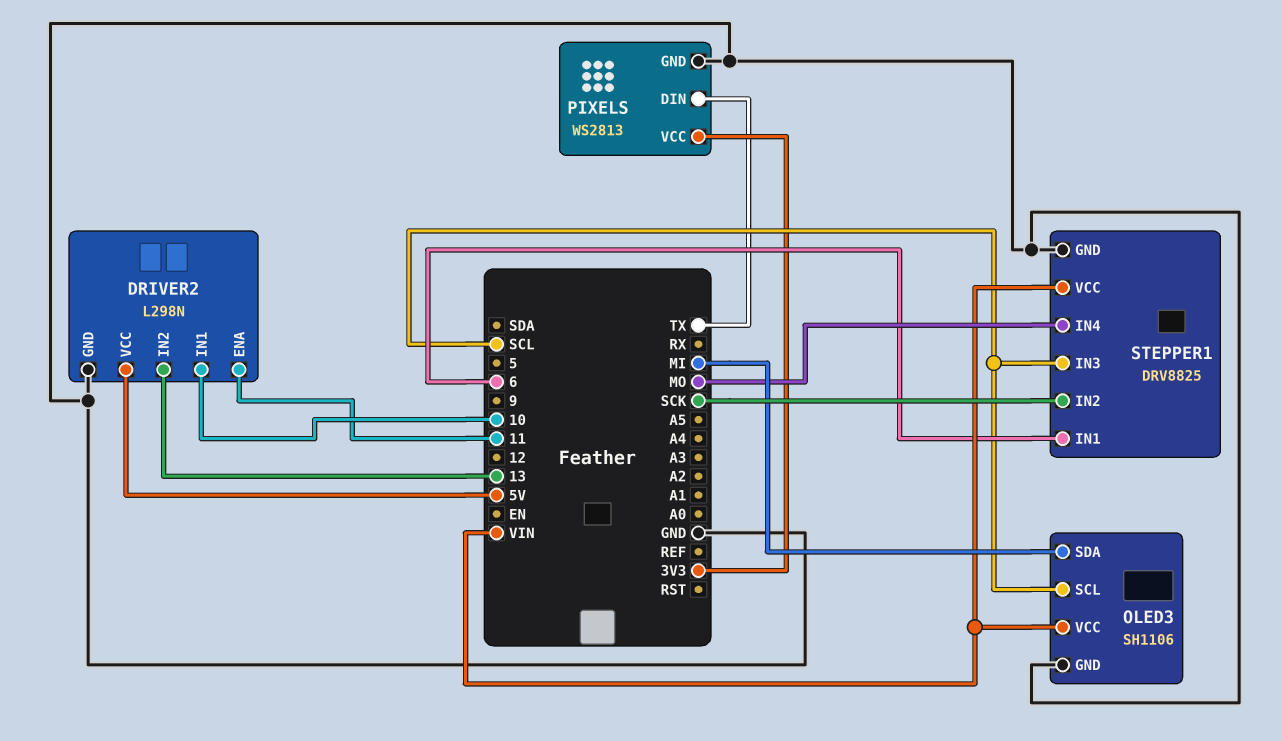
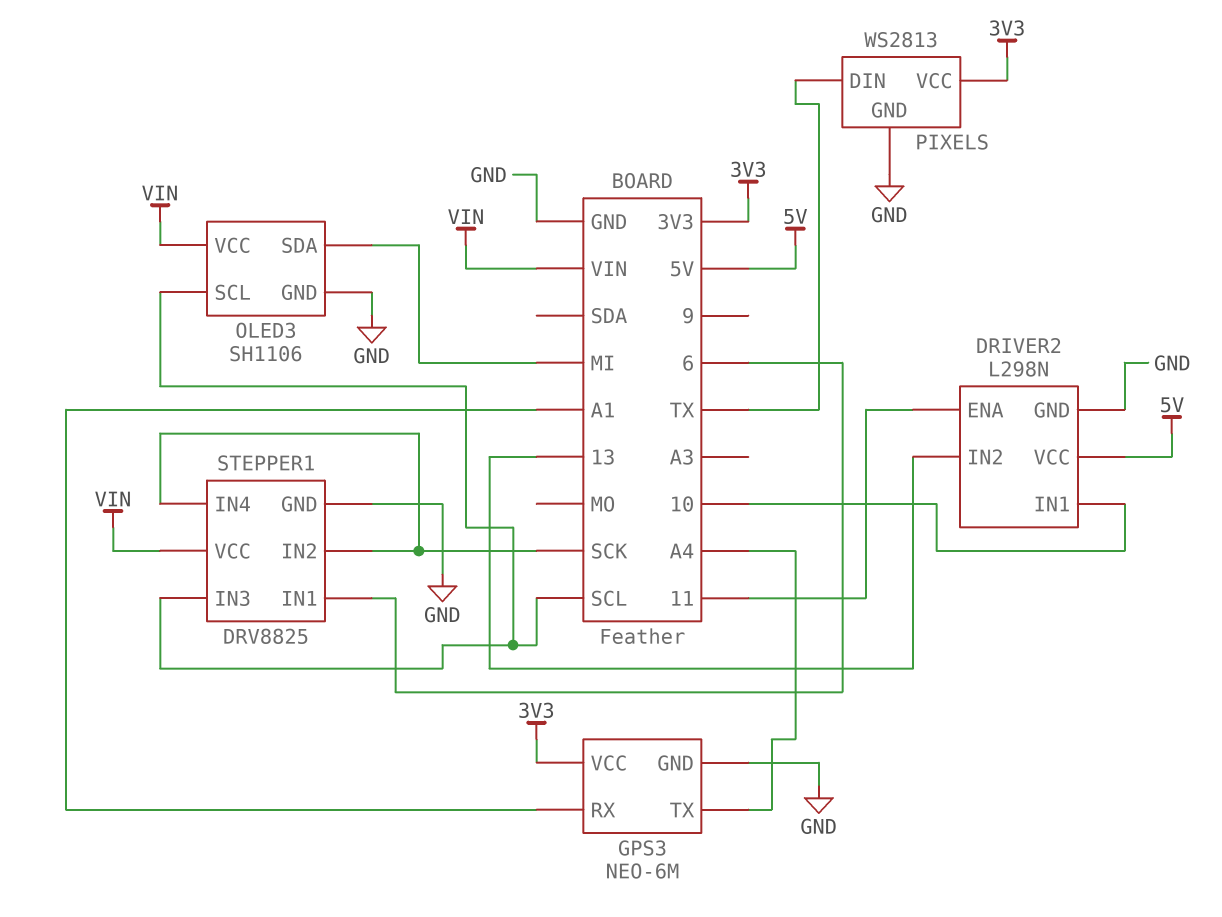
GPS3: none -> NEO-6M
GPS3 pin GND: none -> GND
GPS3 pin RX: none -> A1
GPS3 pin TX: none -> A4
GPS3 pin VCC: none -> 3V3
STEPPER1 pin IN4: MO -> SCK

